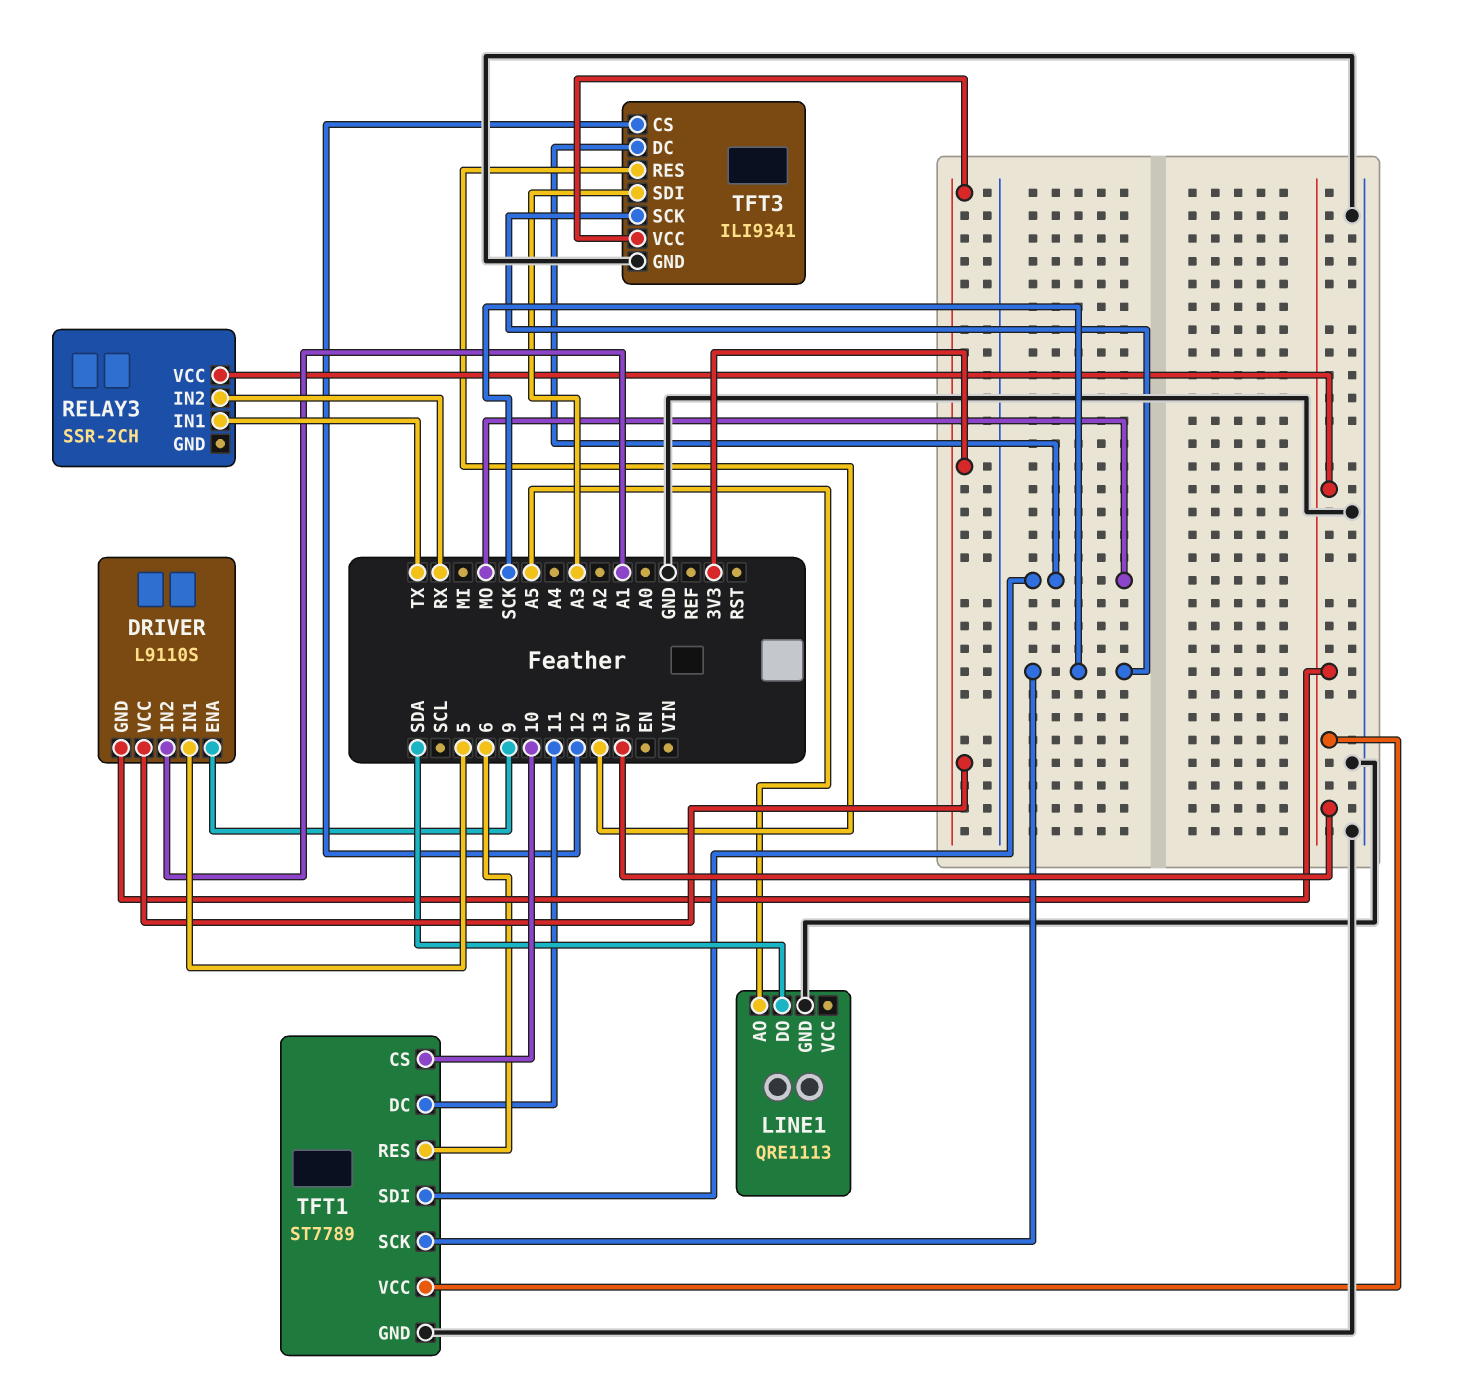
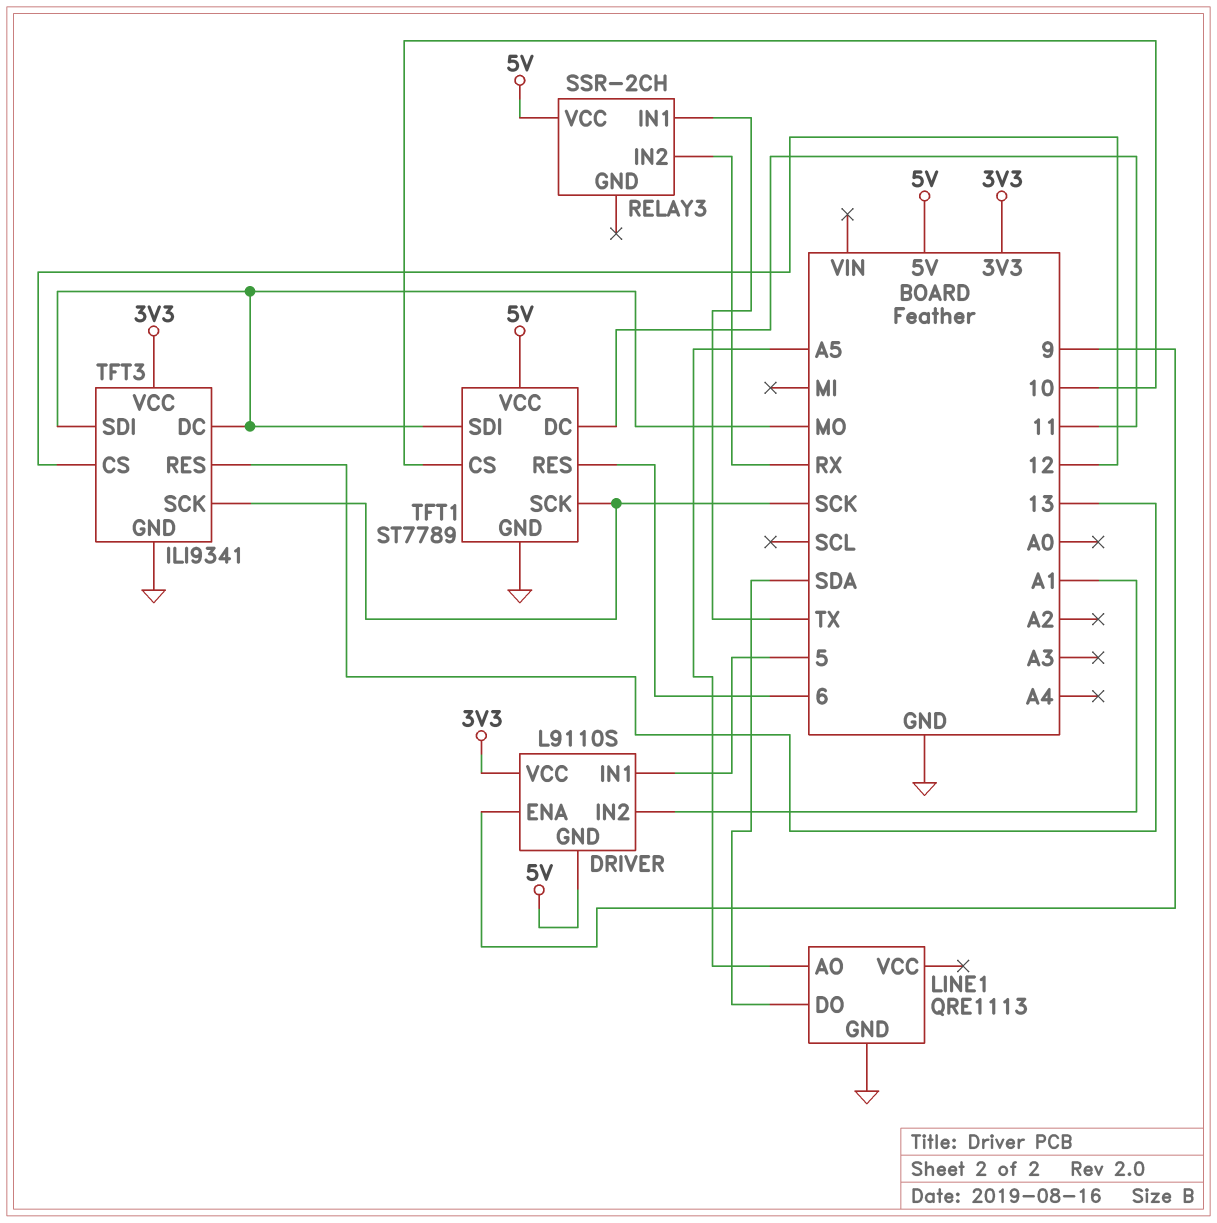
TFT3 pin SDI: A3 -> MO

